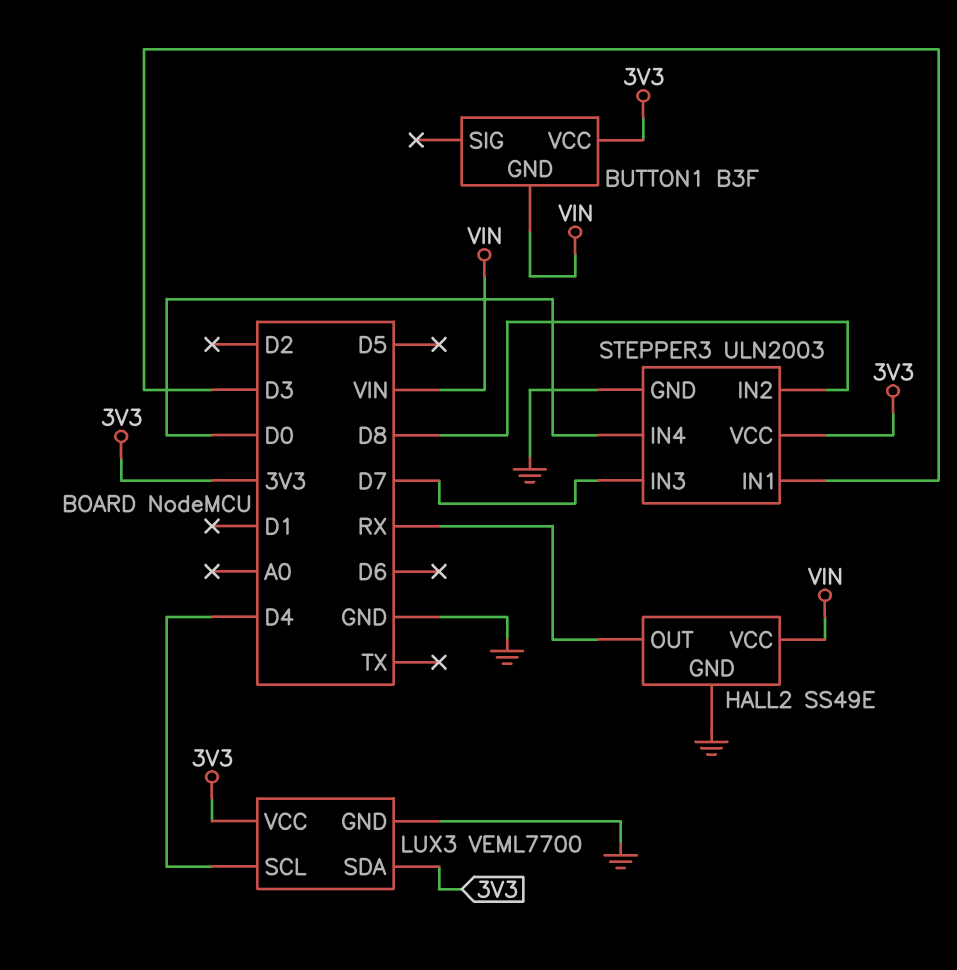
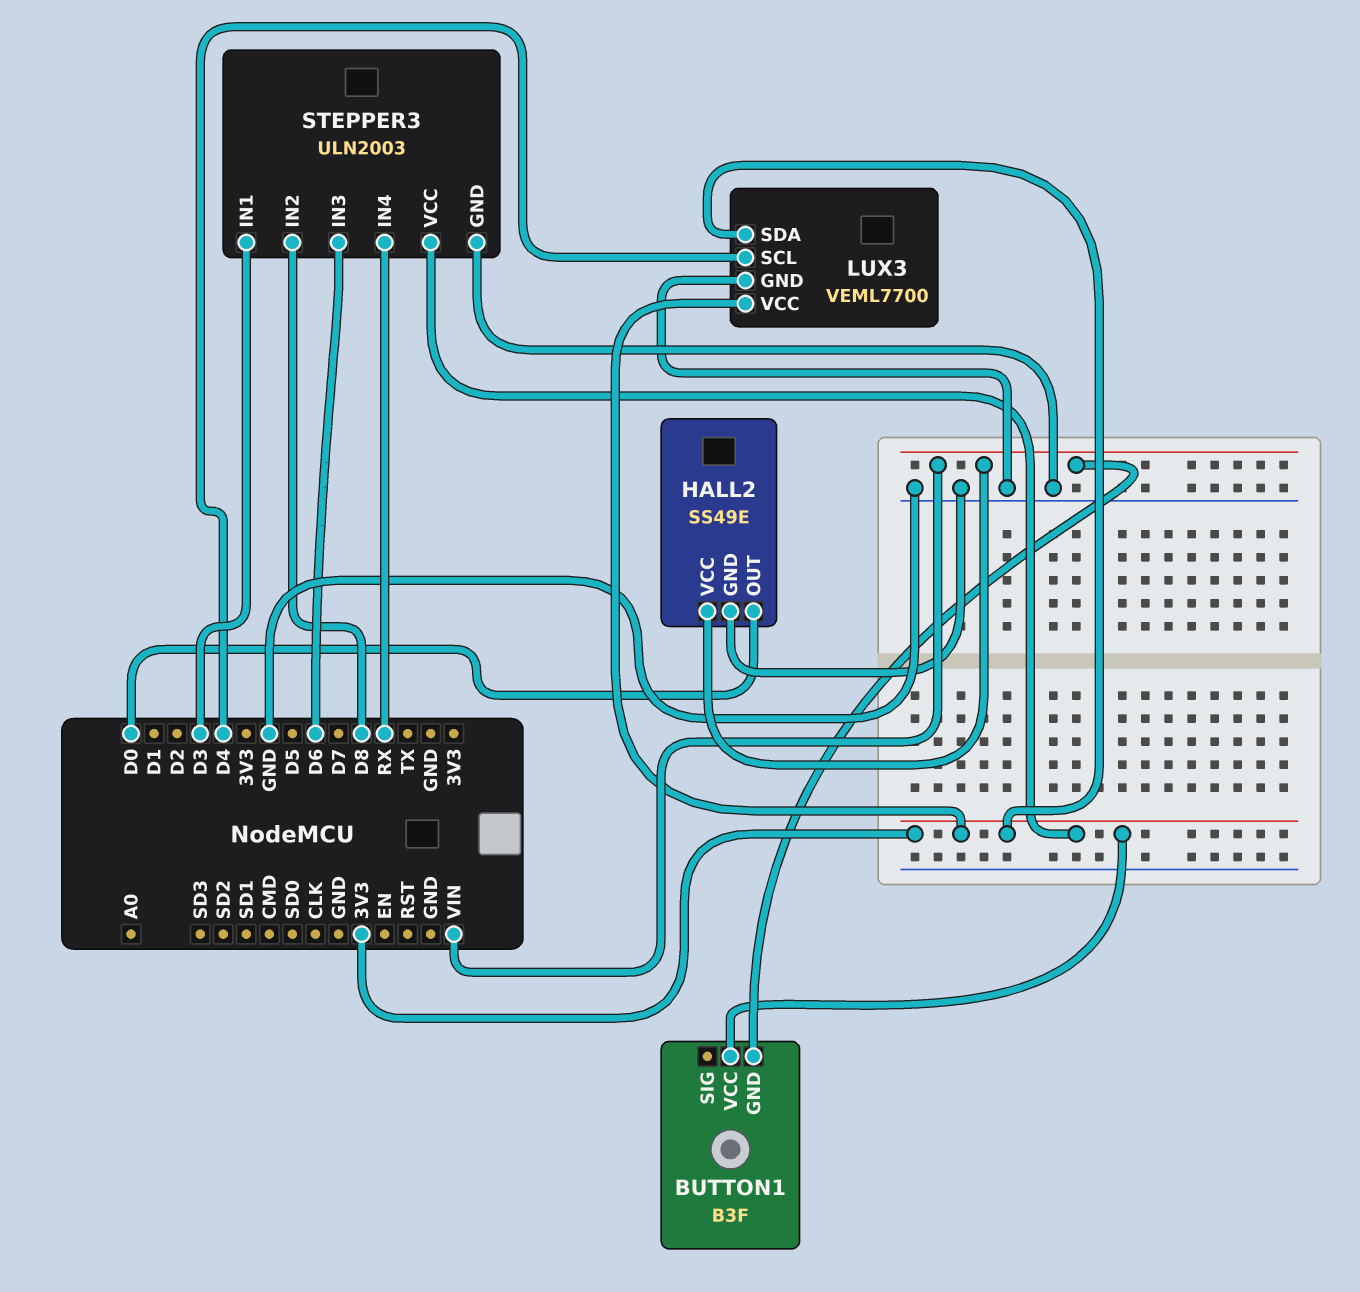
HALL2 pin OUT: RX -> D0
STEPPER3 pin IN3: D7 -> D6
STEPPER3 pin IN4: D0 -> RX

